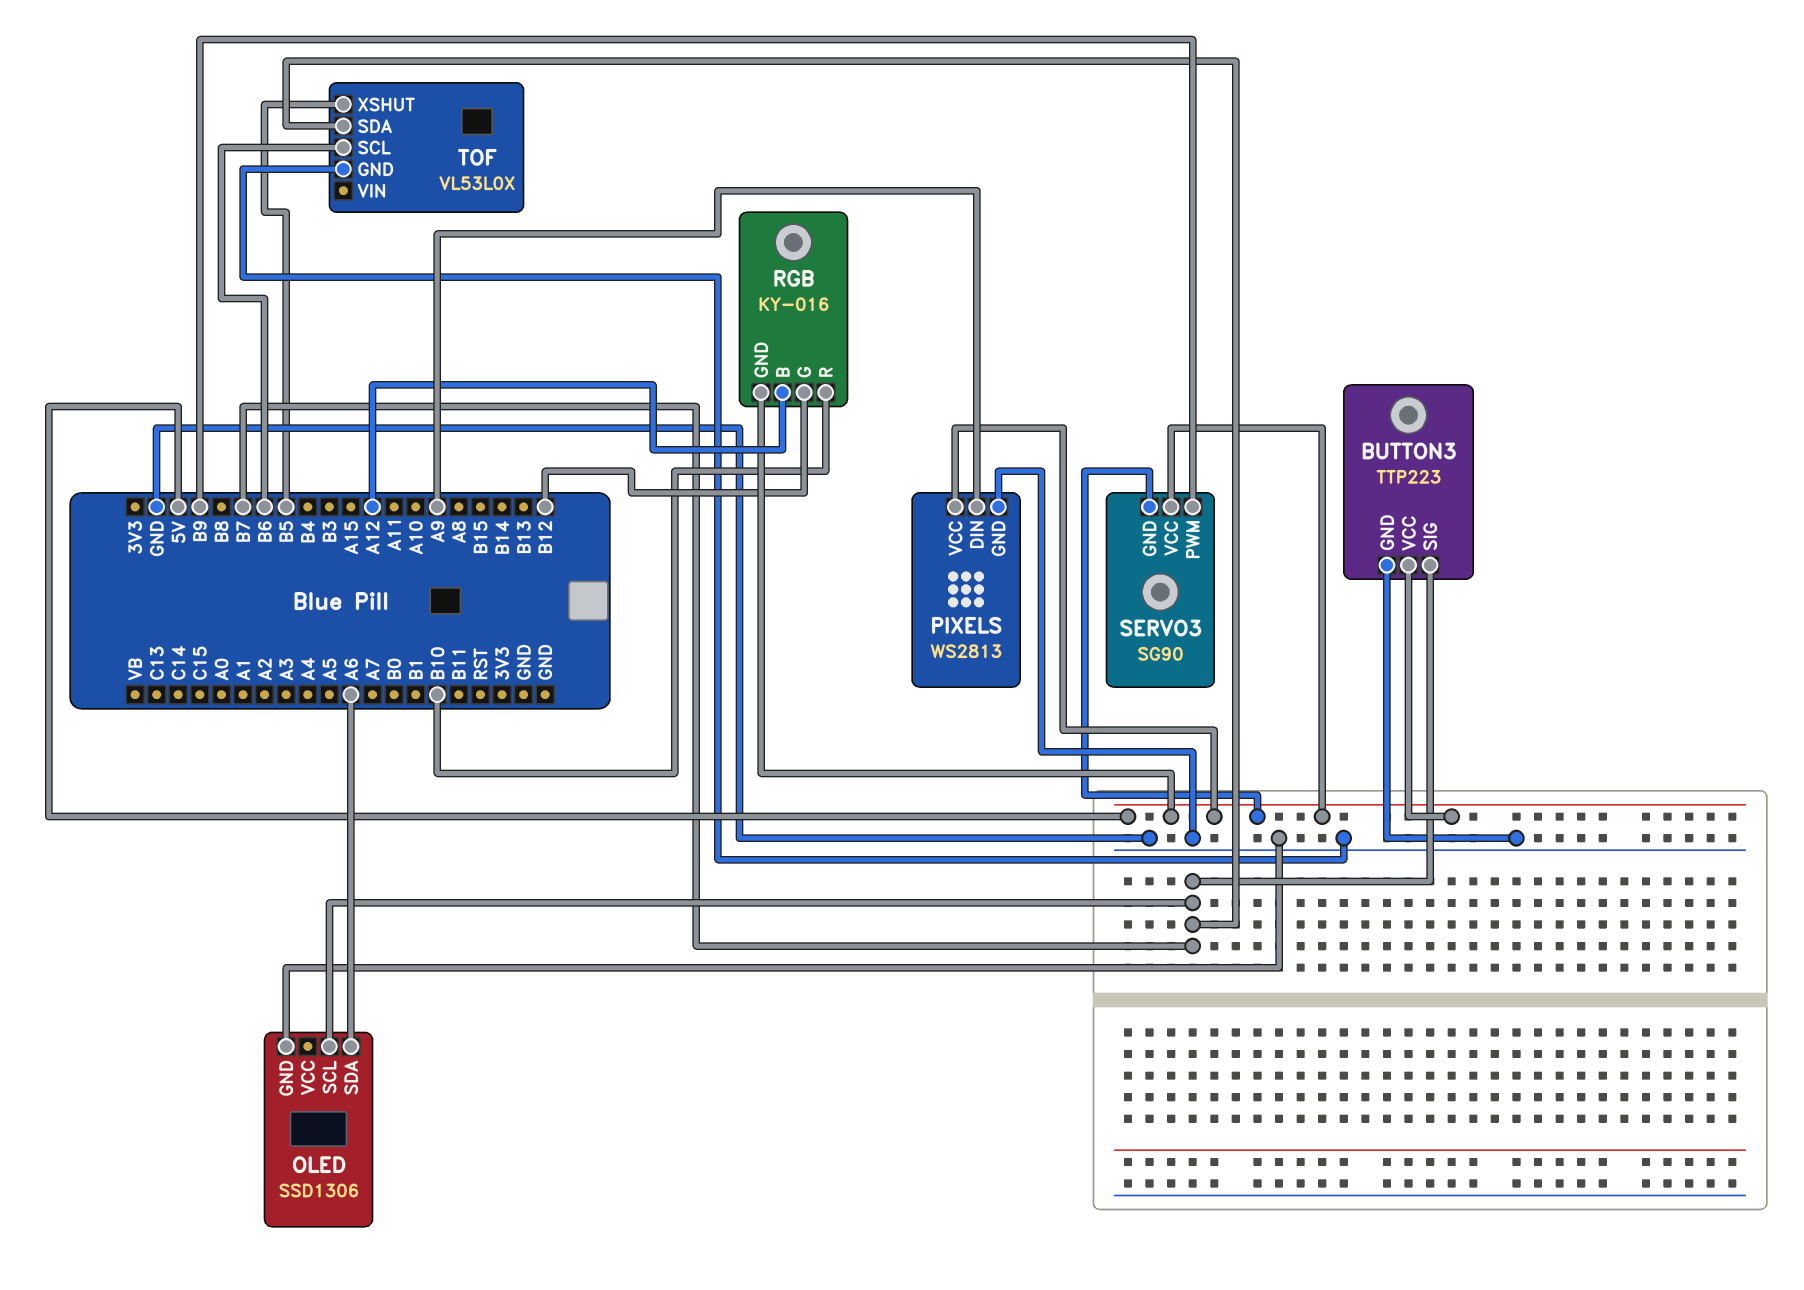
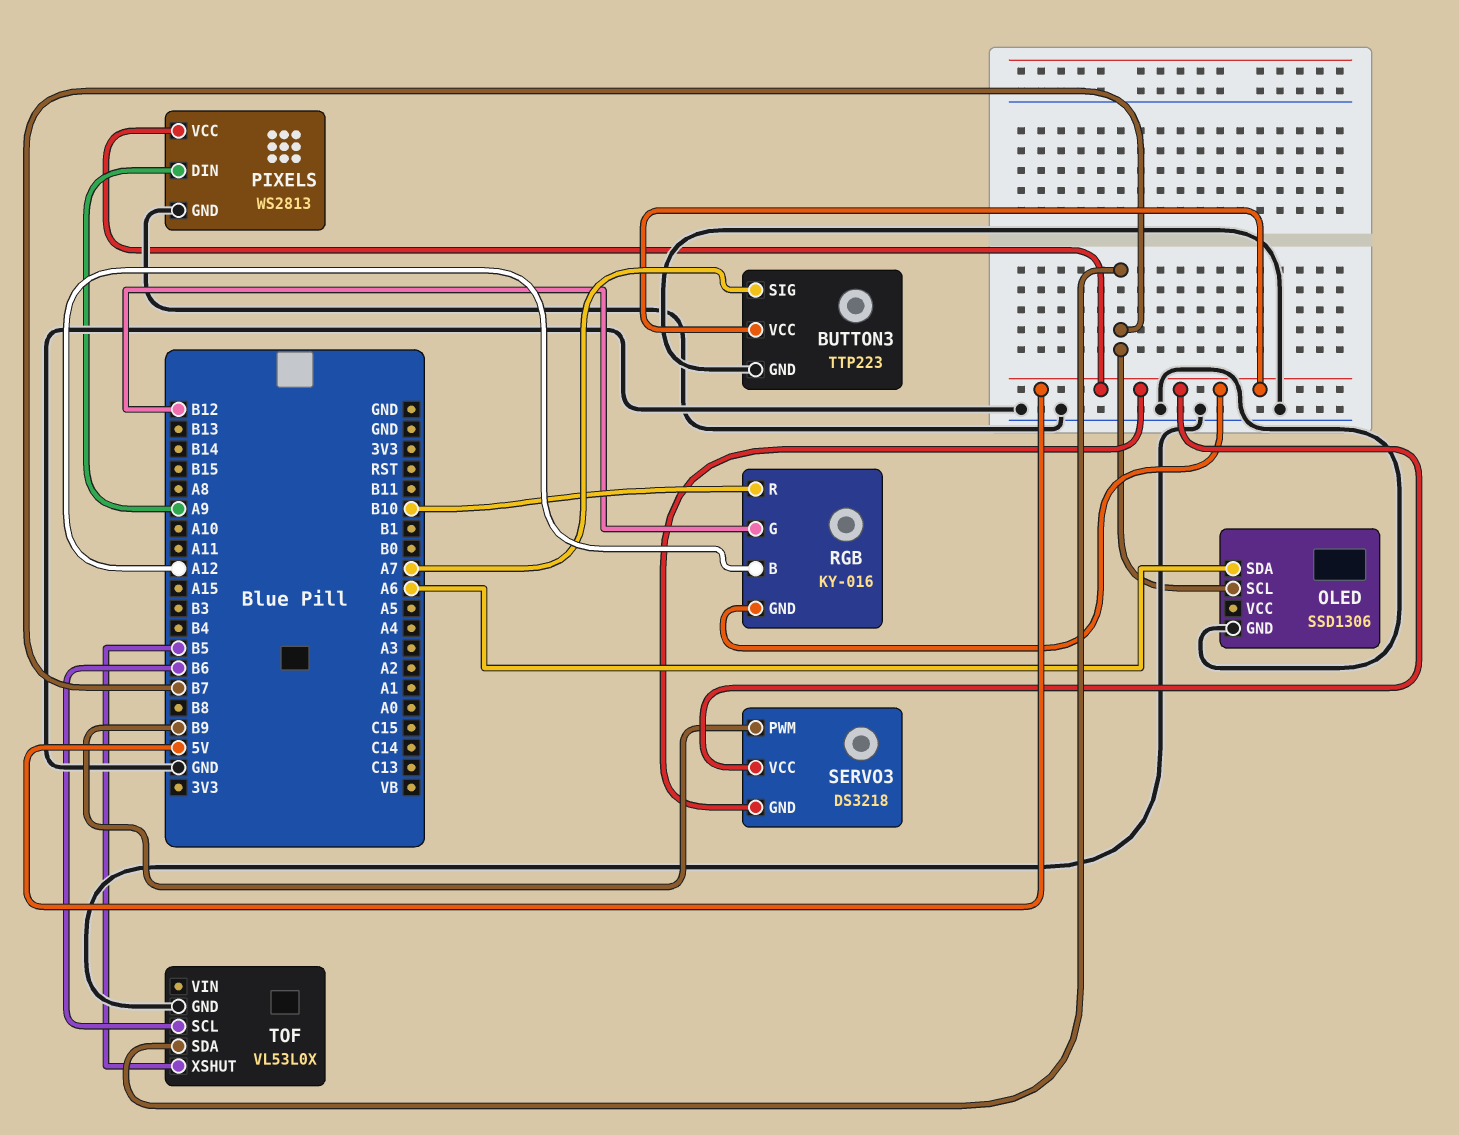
BUTTON3 pin SIG: B7 -> A7
SERVO3: SG90 -> DS3218

